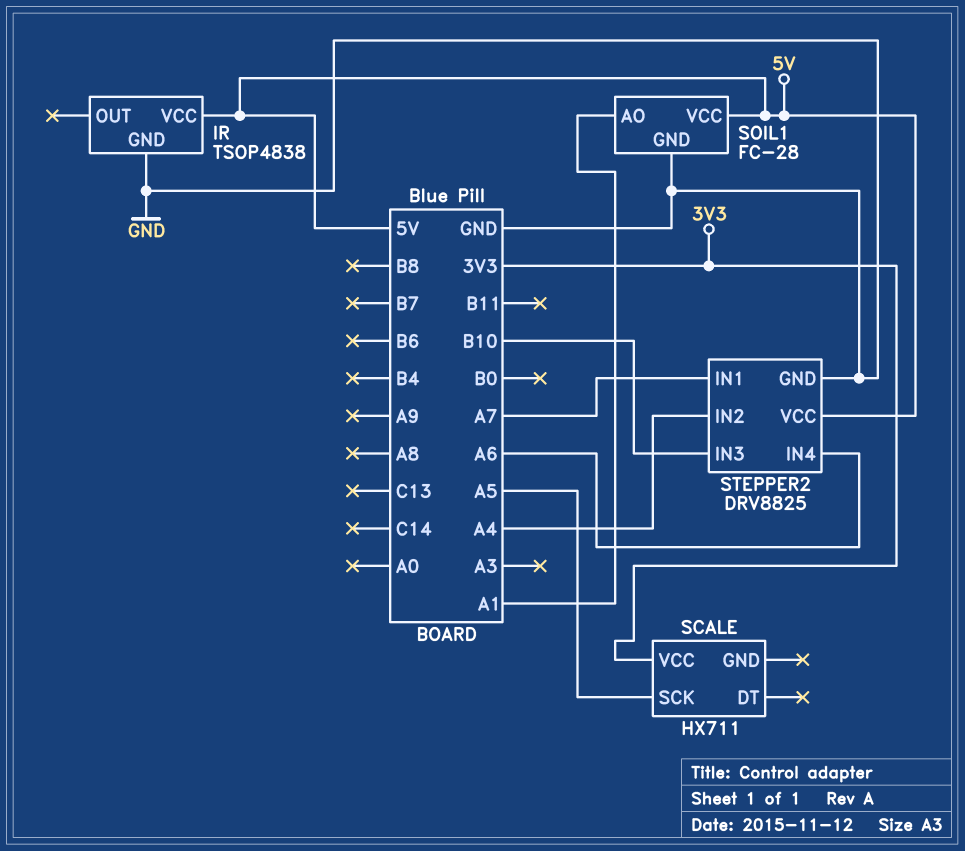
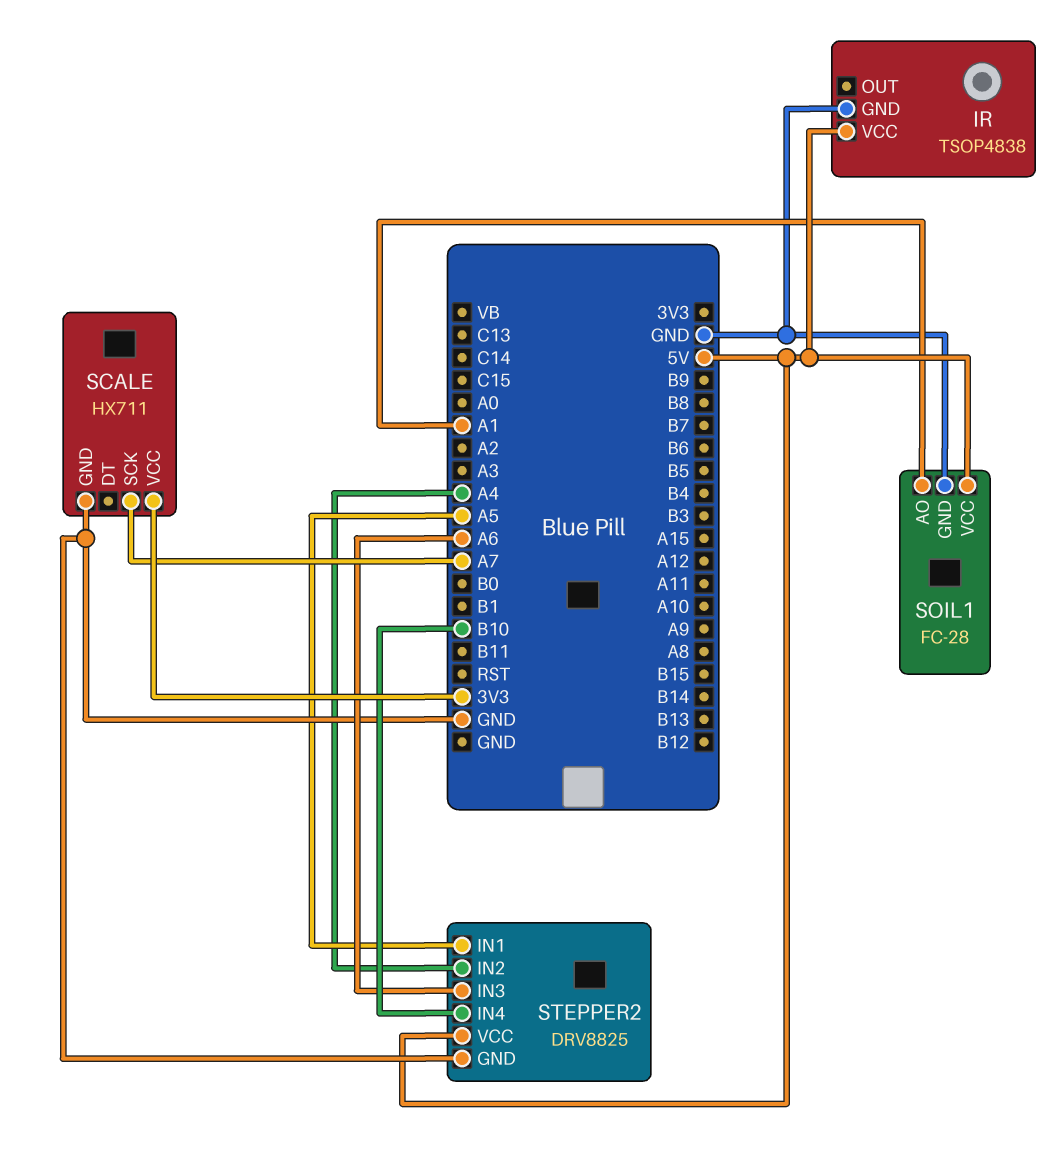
SCALE pin GND: none -> GND
SCALE pin SCK: A5 -> A7
STEPPER2 pin IN1: A7 -> A5
STEPPER2 pin IN3: B10 -> A6
STEPPER2 pin IN4: A6 -> B10

